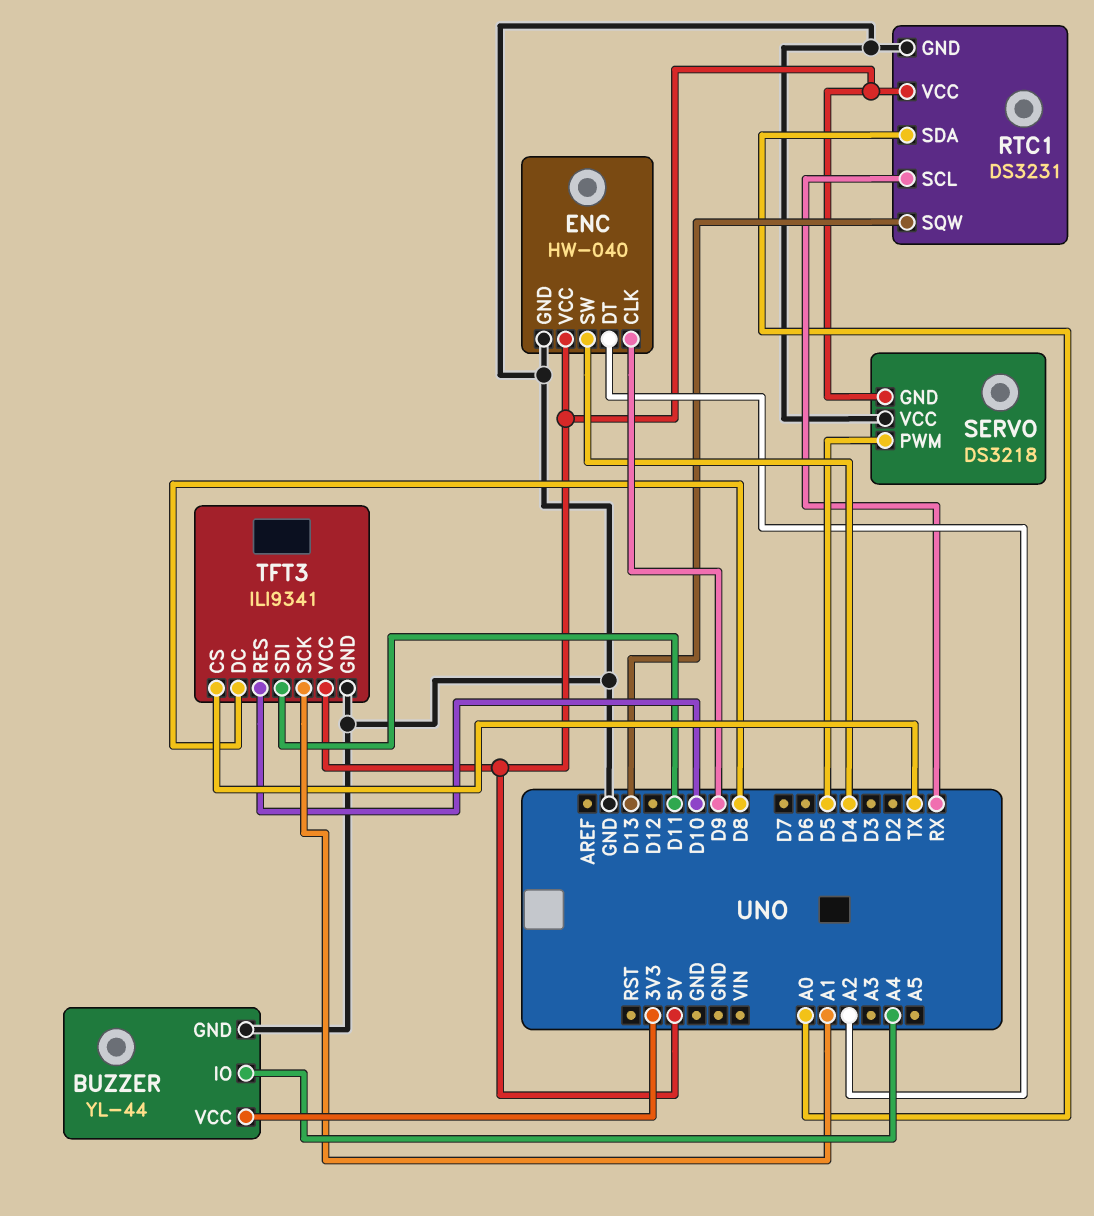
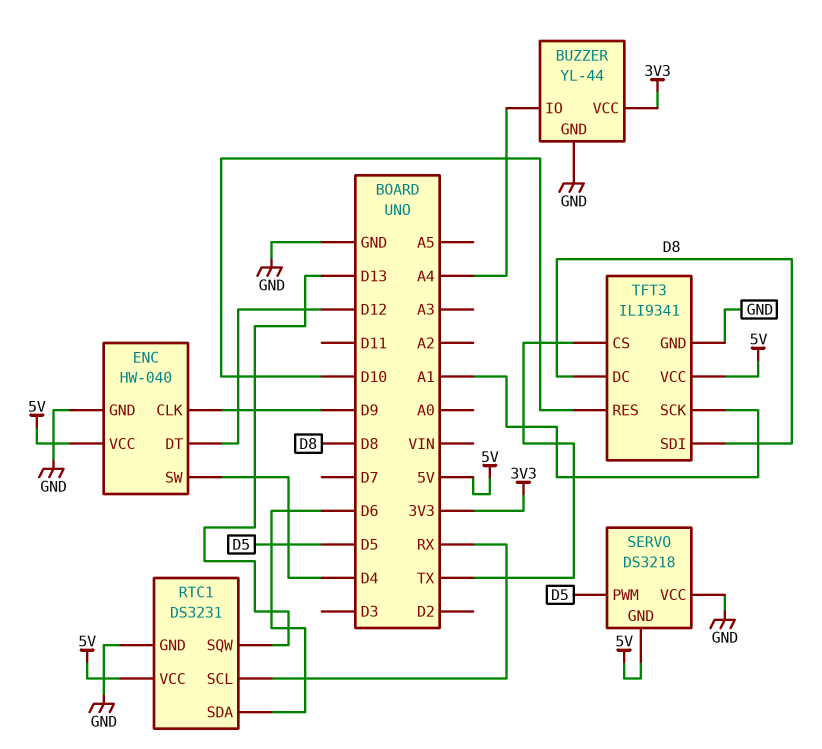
ENC pin DT: A2 -> D12
RTC1 pin SDA: A0 -> D6
TFT3 pin SDI: D11 -> D8

